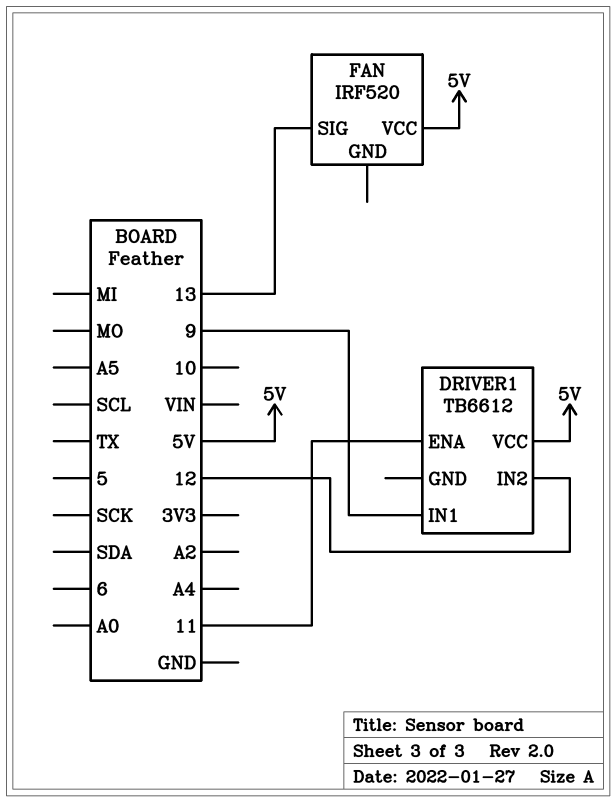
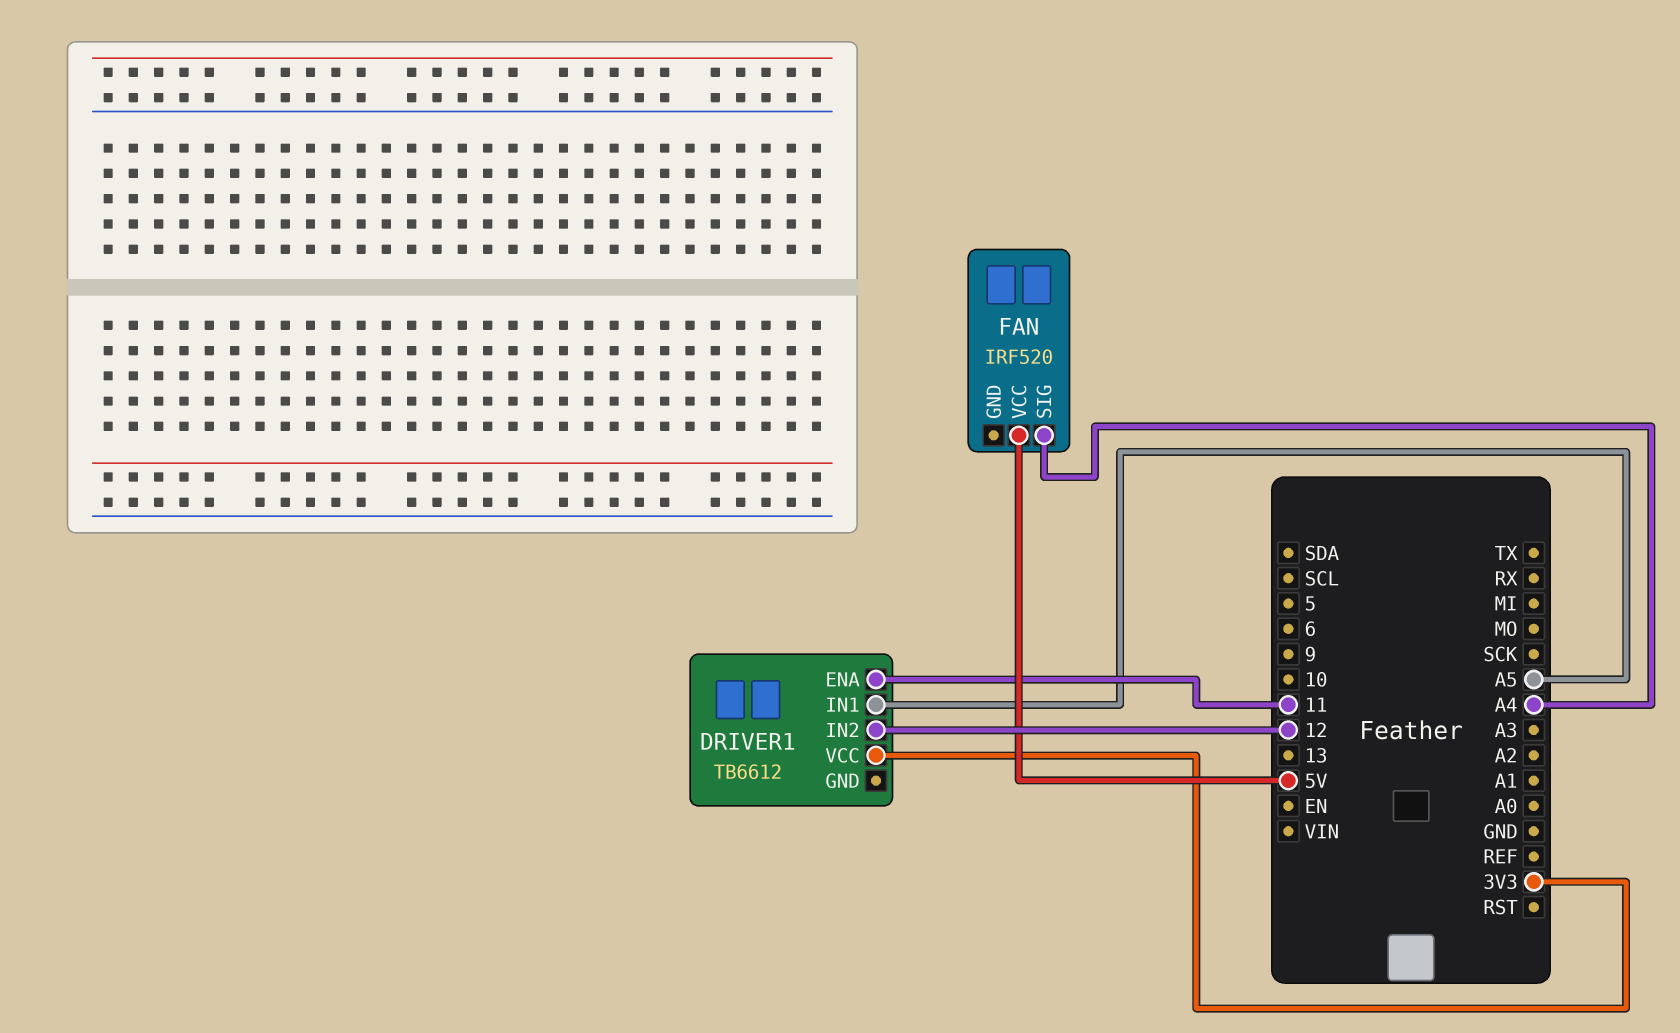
DRIVER1 pin IN1: 9 -> A5
DRIVER1 pin VCC: 5V -> 3V3
FAN pin SIG: 13 -> A4

